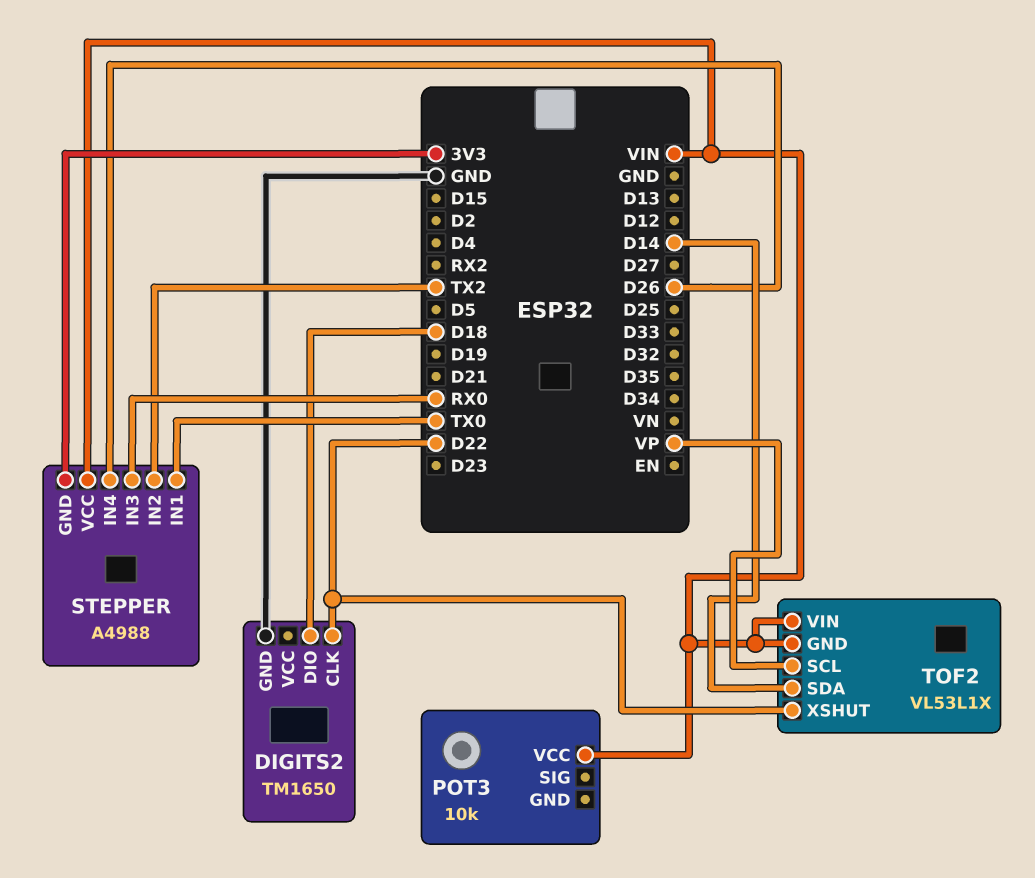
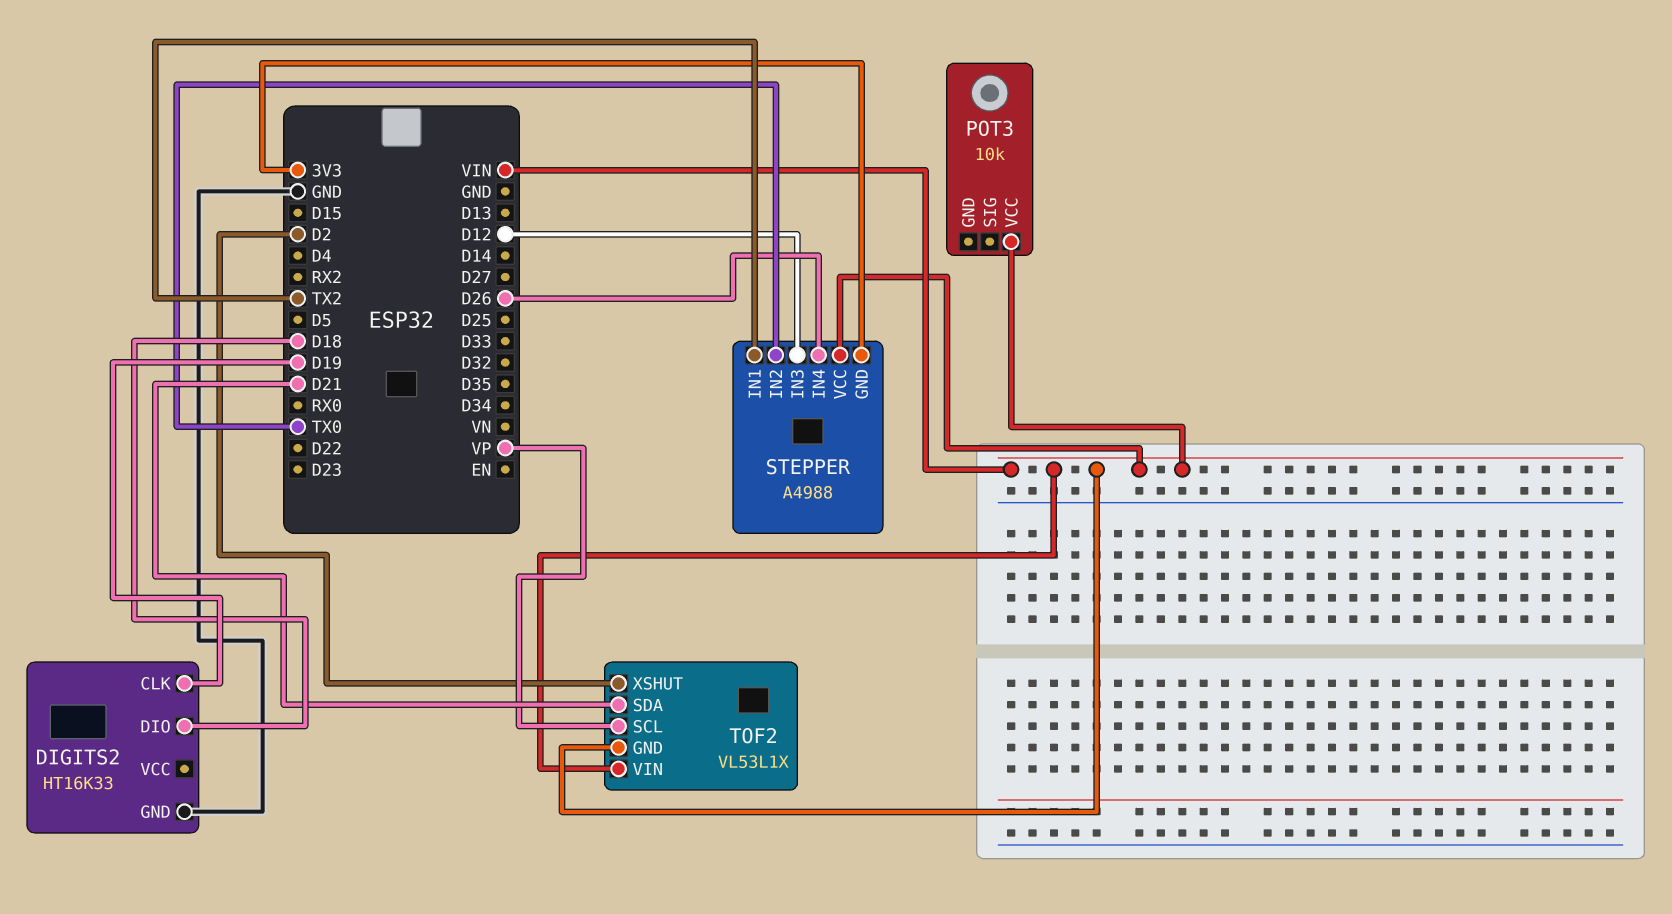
DIGITS2: TM1650 -> HT16K33
DIGITS2 pin CLK: D22 -> D19
STEPPER pin IN1: TX0 -> TX2
STEPPER pin IN2: TX2 -> TX0
STEPPER pin IN3: RX0 -> D12
TOF2 pin SDA: D14 -> D21
TOF2 pin XSHUT: D22 -> D2

